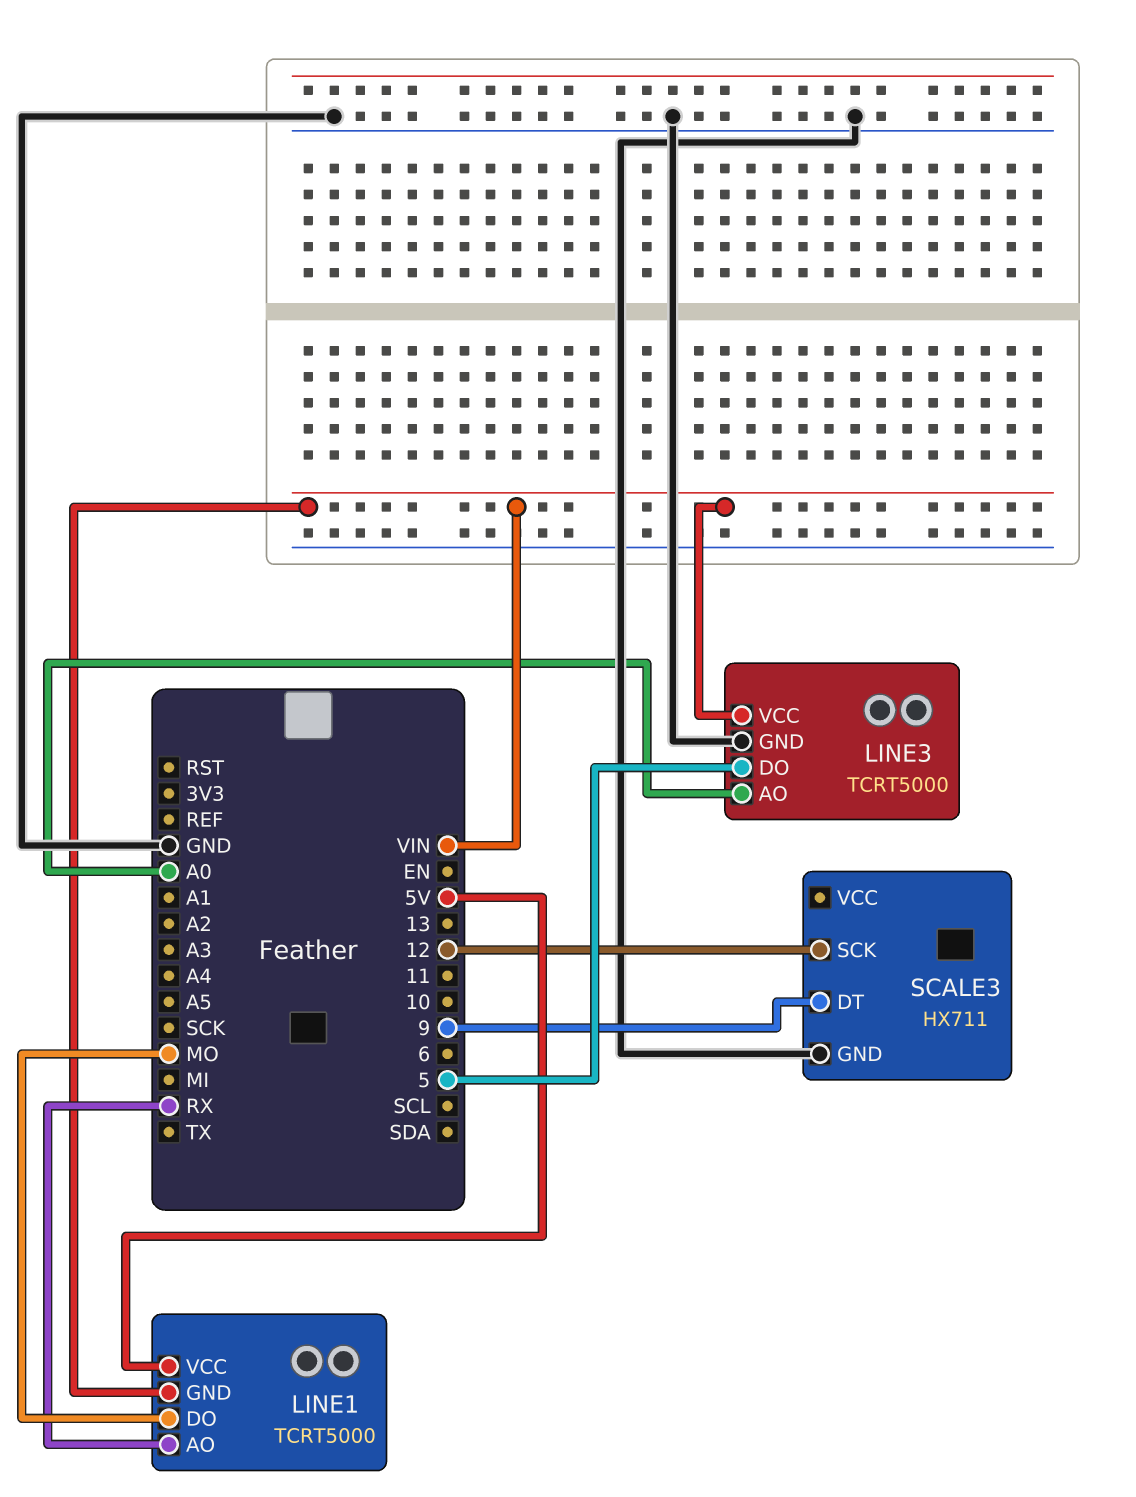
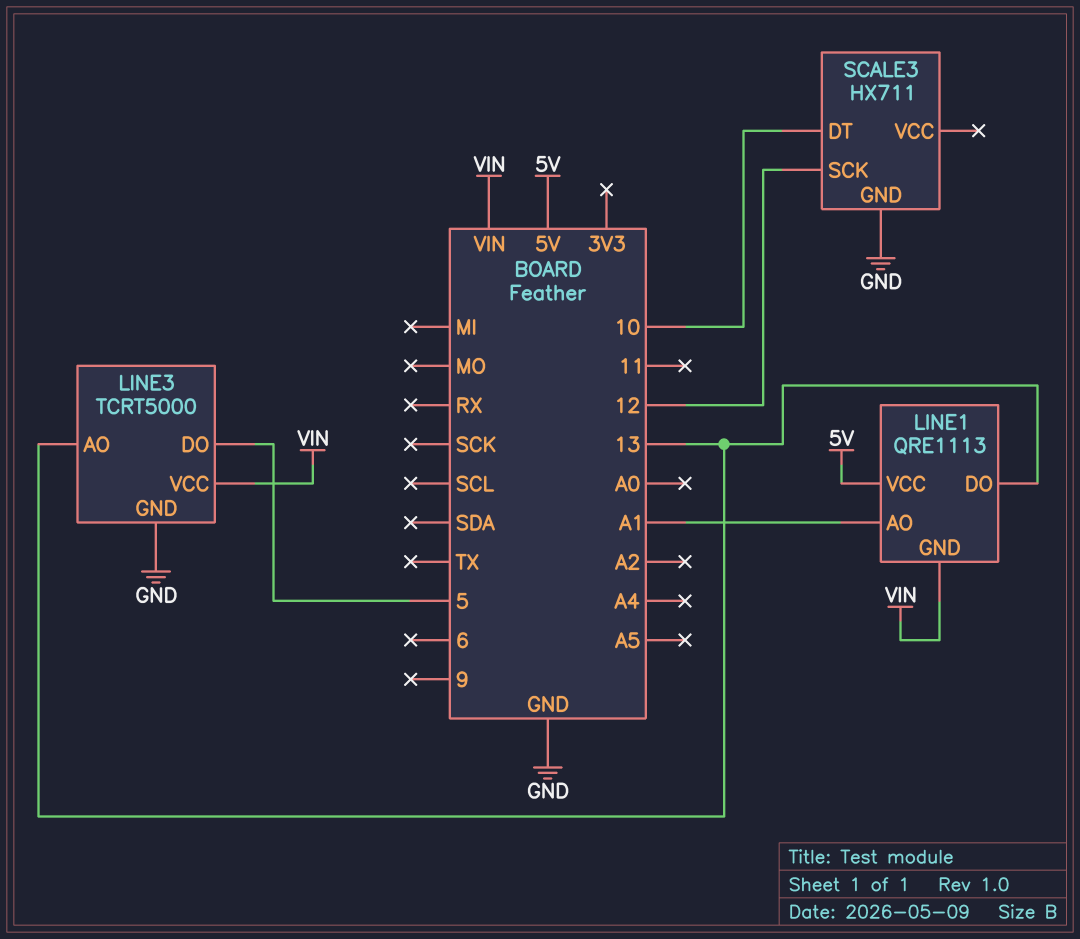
LINE1: TCRT5000 -> QRE1113
LINE1 pin AO: RX -> A1
LINE1 pin DO: MO -> 13
LINE3 pin AO: A0 -> 13
SCALE3 pin DT: 9 -> 10

